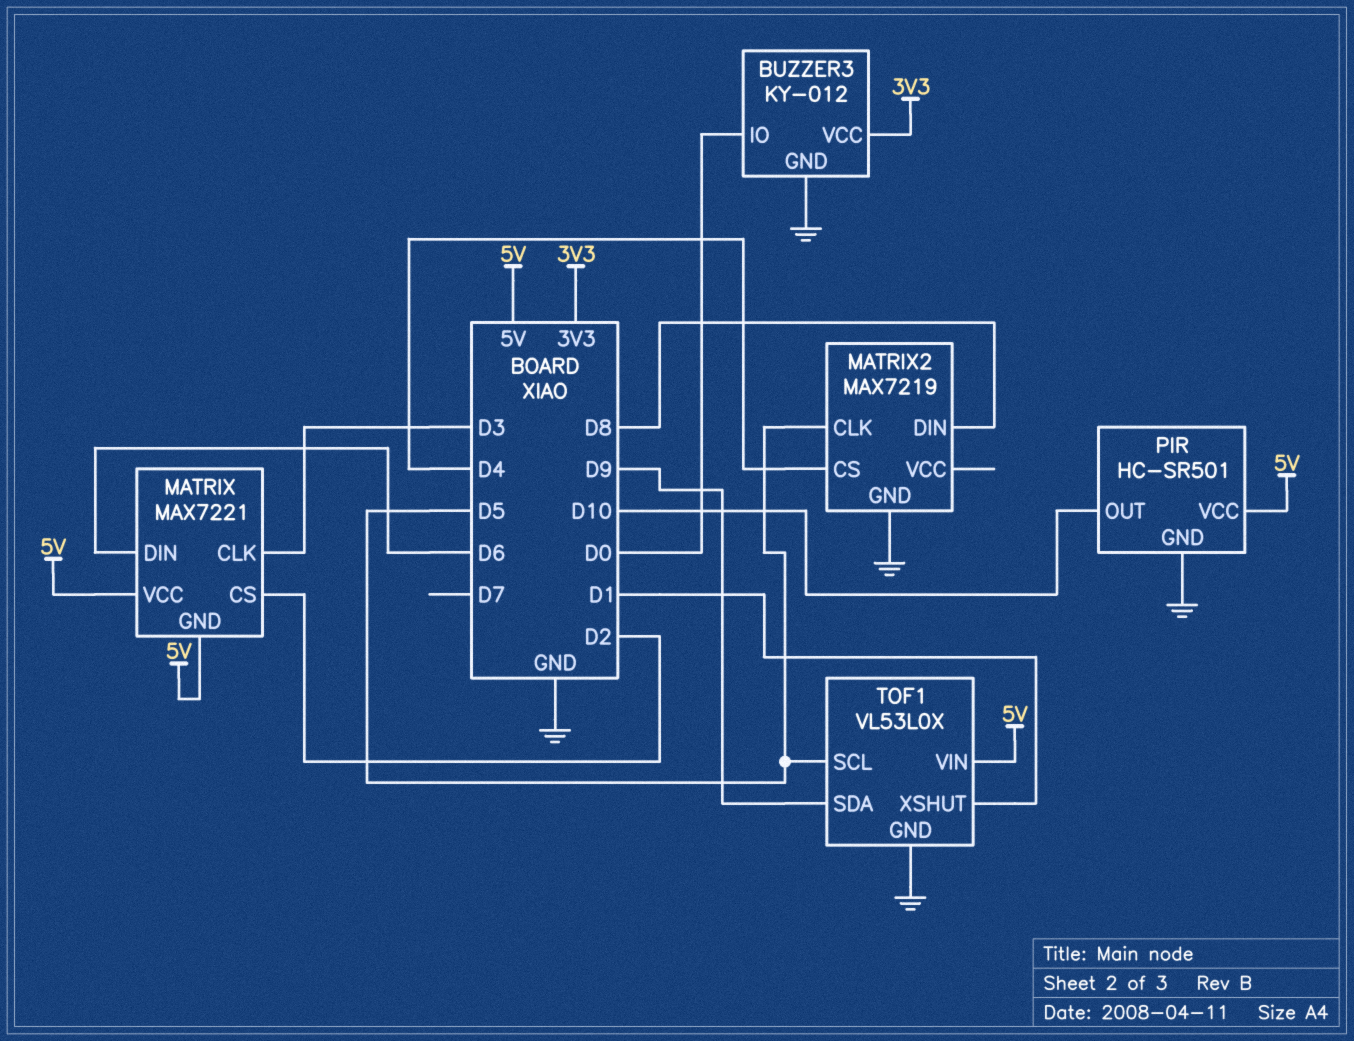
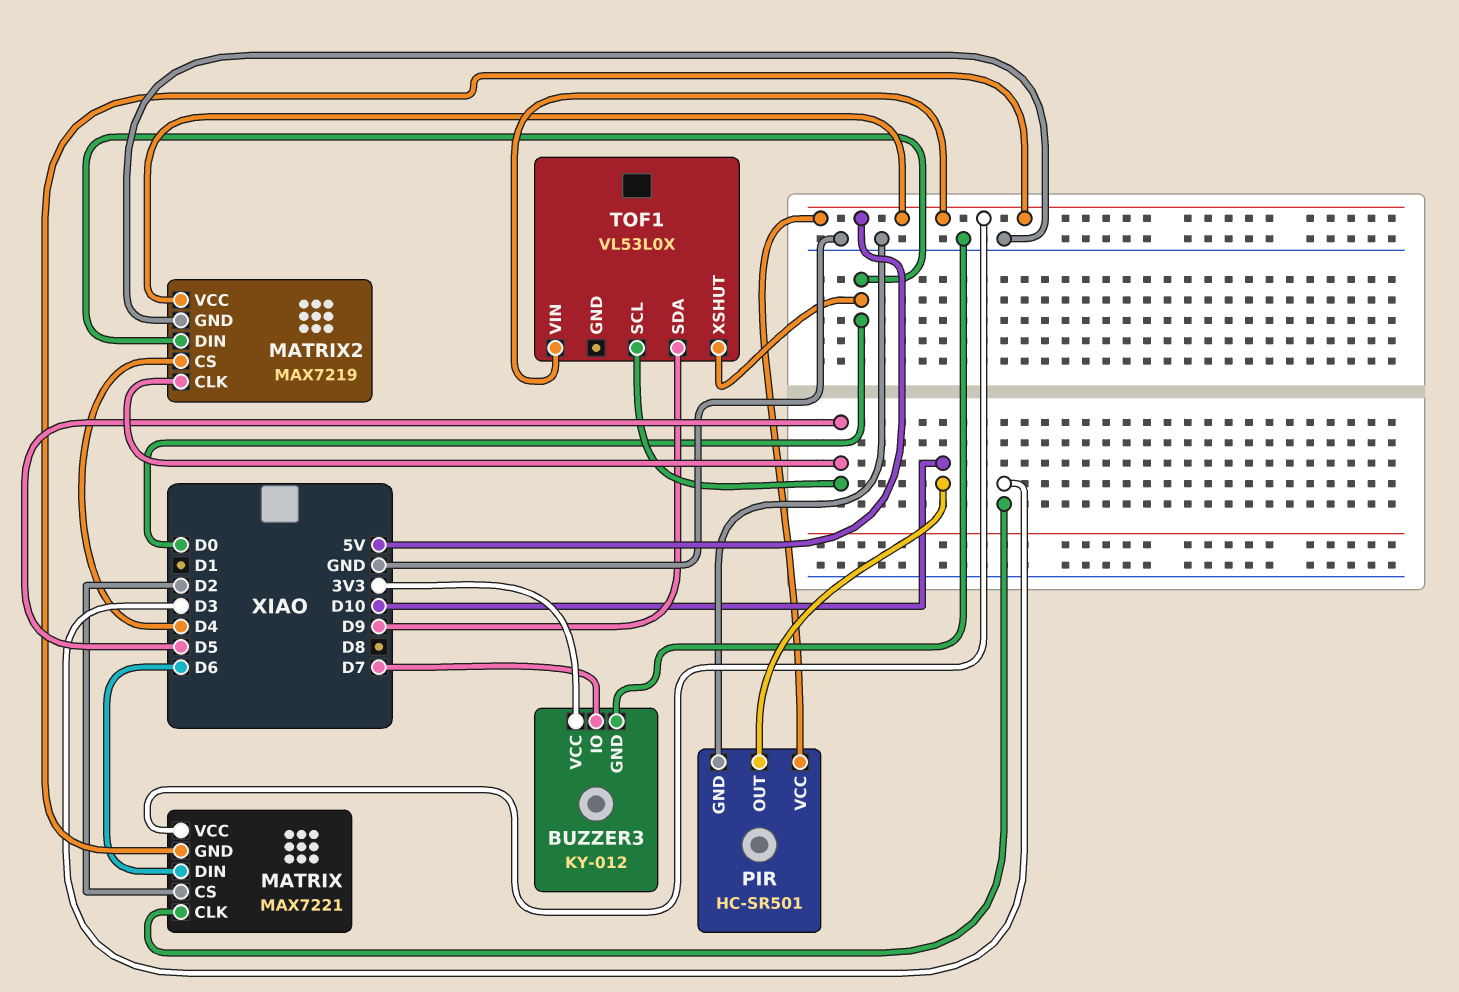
BUZZER3 pin IO: D0 -> D7
MATRIX2 pin DIN: D8 -> D0
MATRIX2 pin VCC: none -> 5V
TOF1 pin GND: GND -> none
TOF1 pin XSHUT: D1 -> D0

